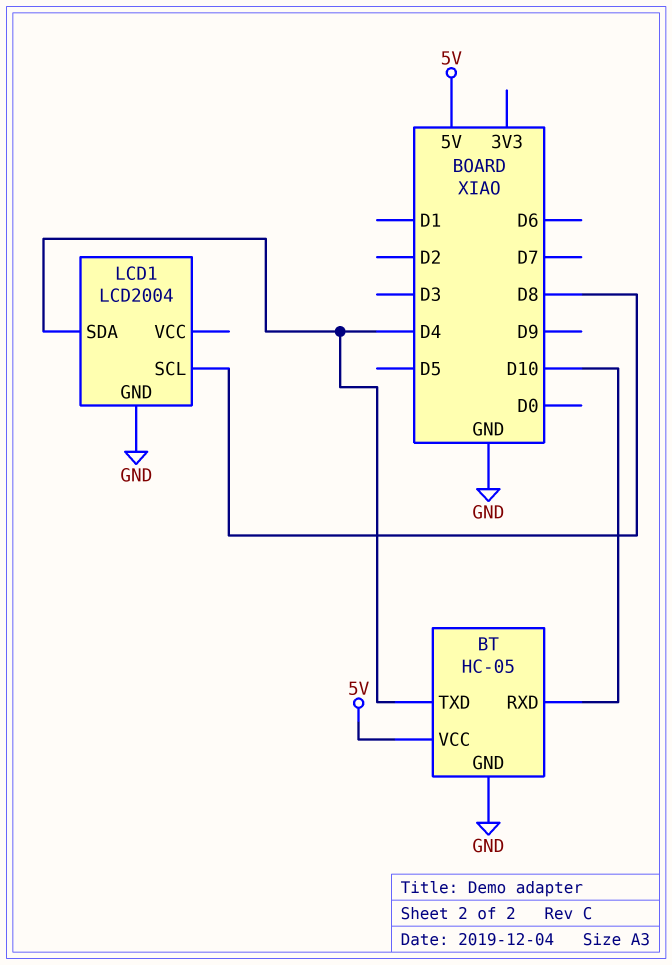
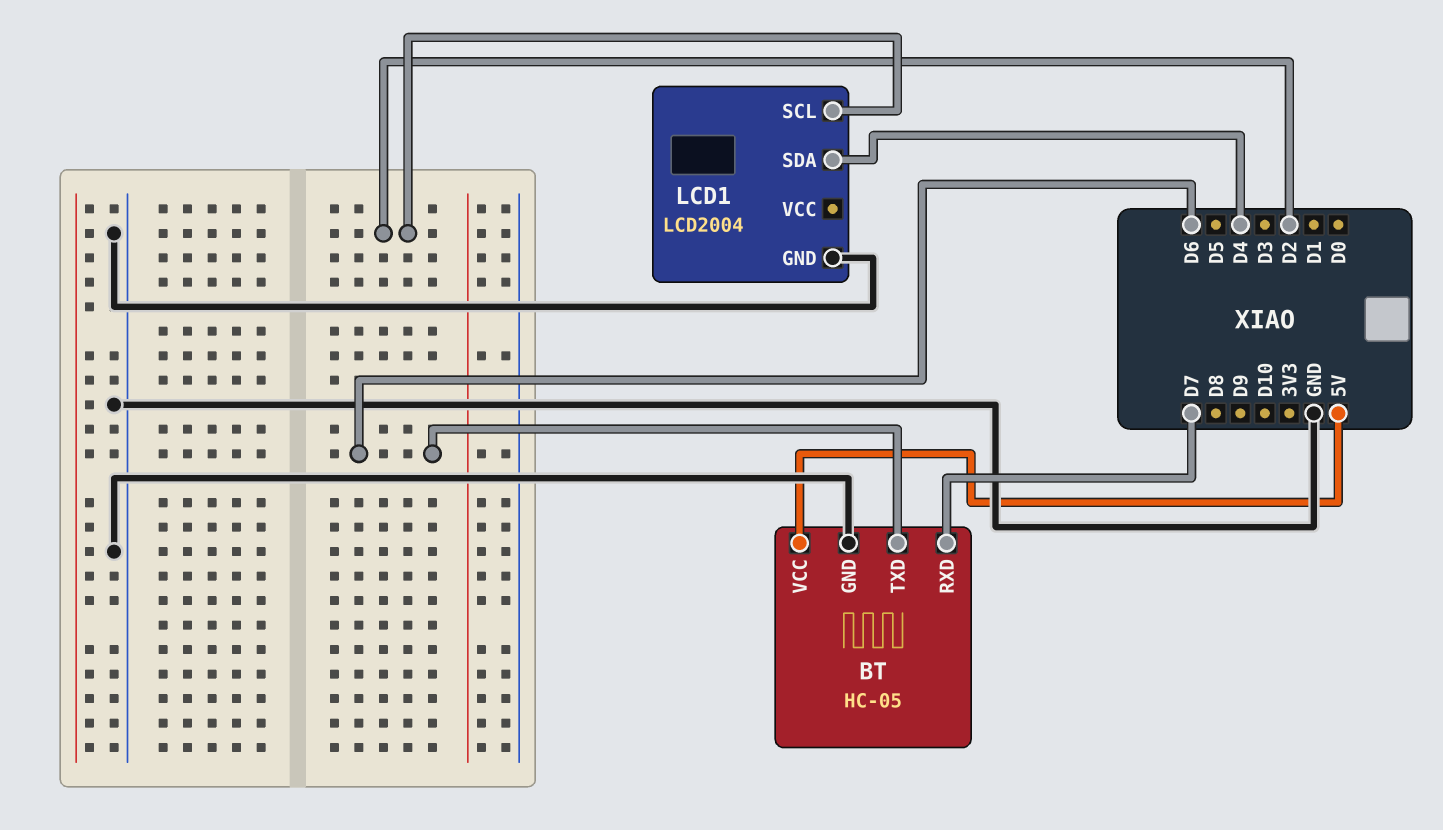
BT pin RXD: D10 -> D7
BT pin TXD: D4 -> D6
LCD1 pin SCL: D8 -> D2

